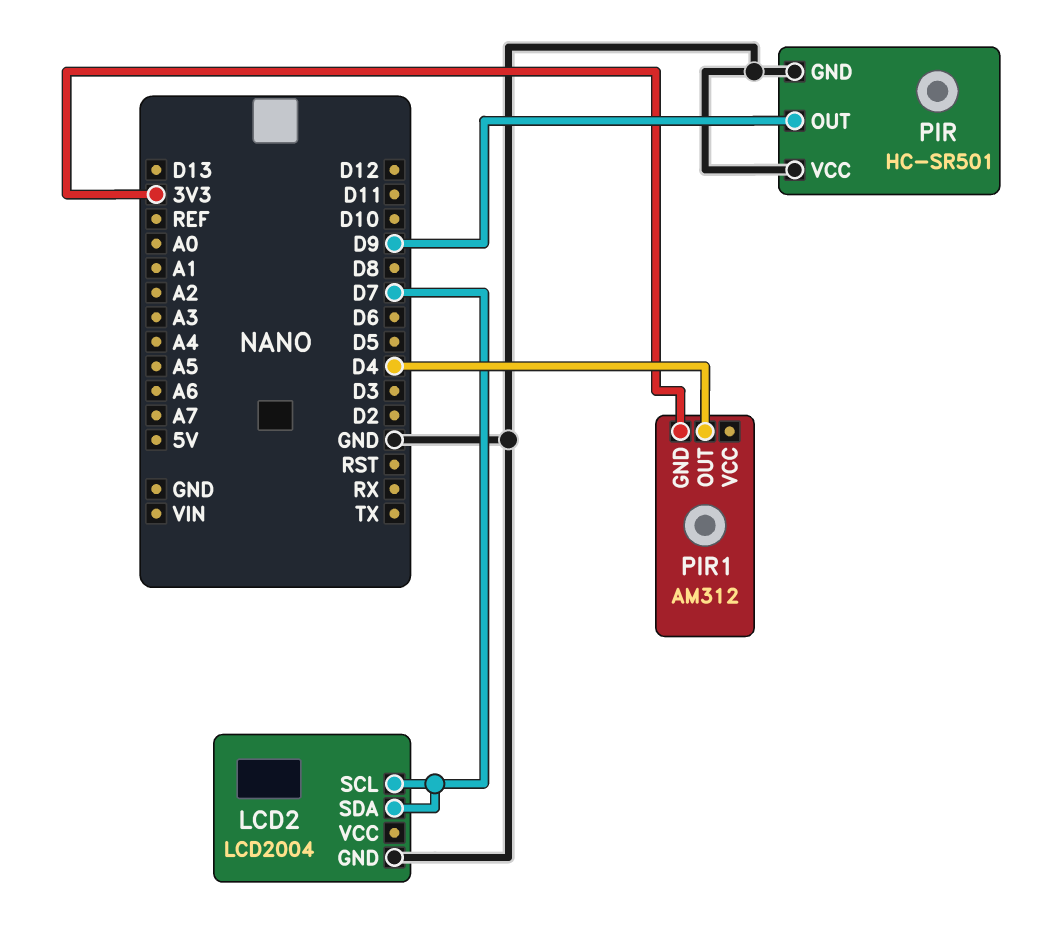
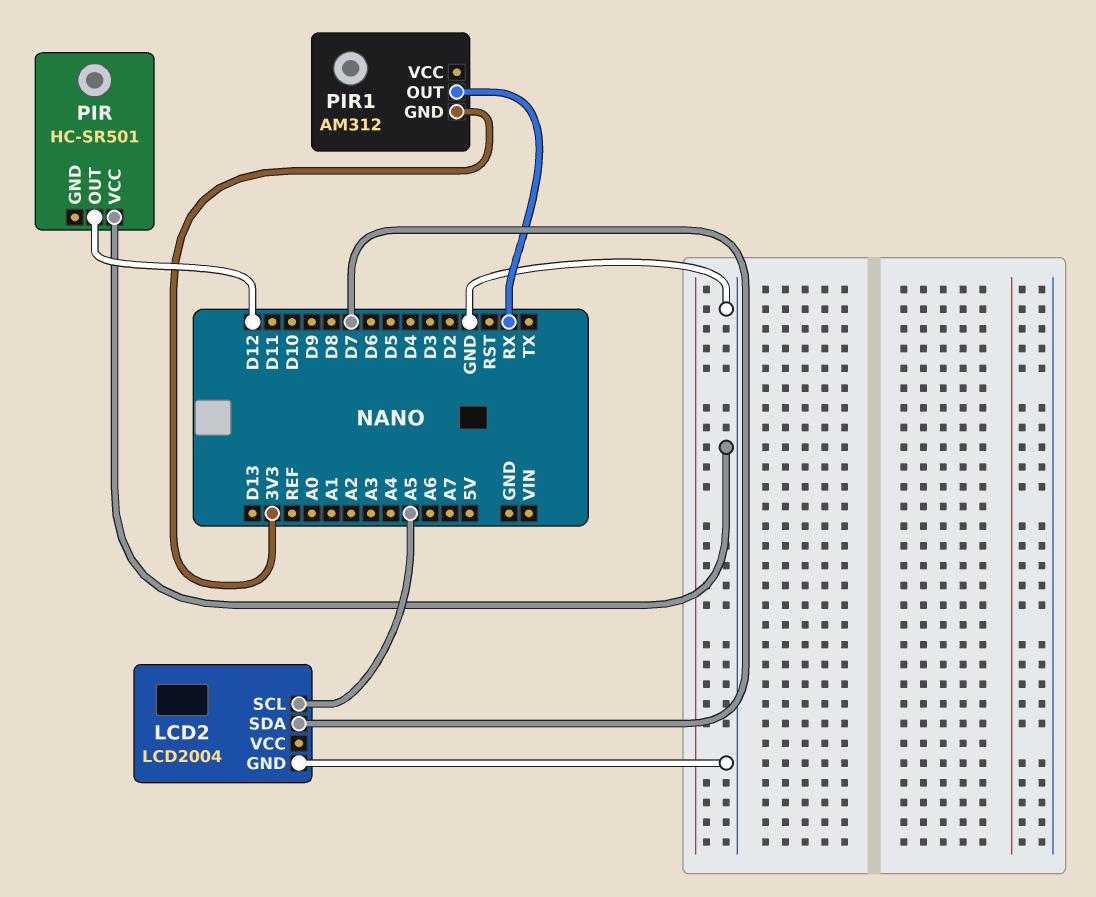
LCD2 pin SCL: D7 -> A5
PIR pin GND: GND -> none
PIR pin OUT: D9 -> D12
PIR1 pin OUT: D4 -> RX

